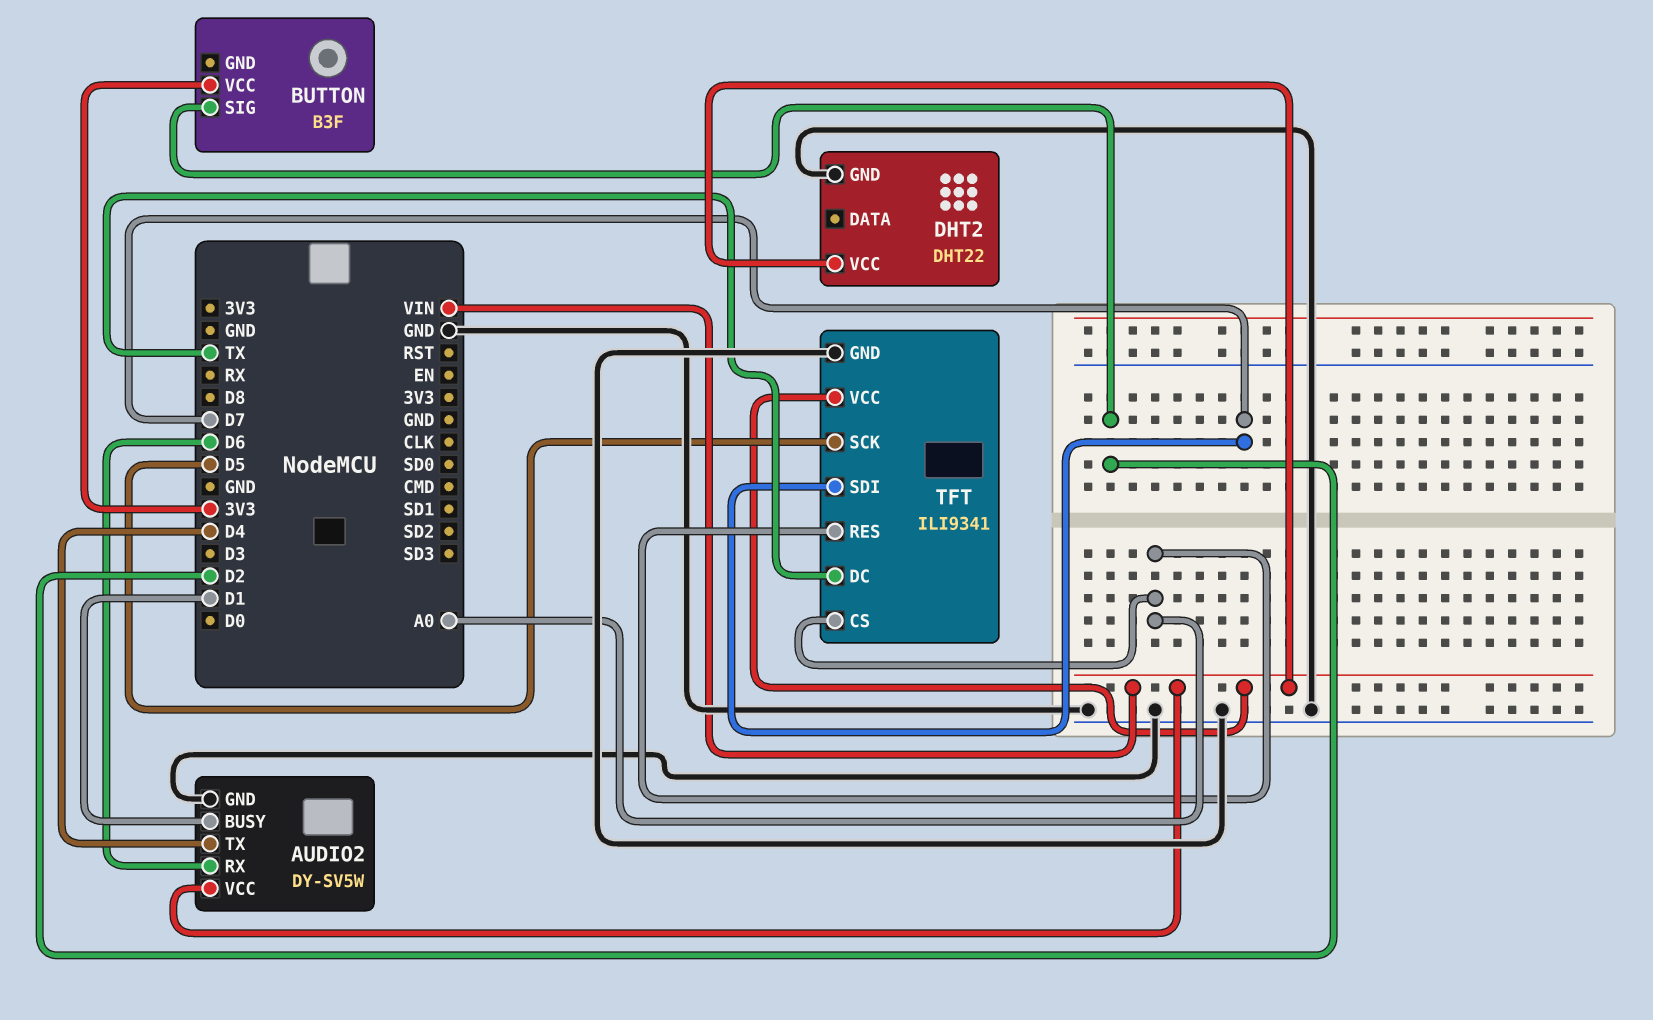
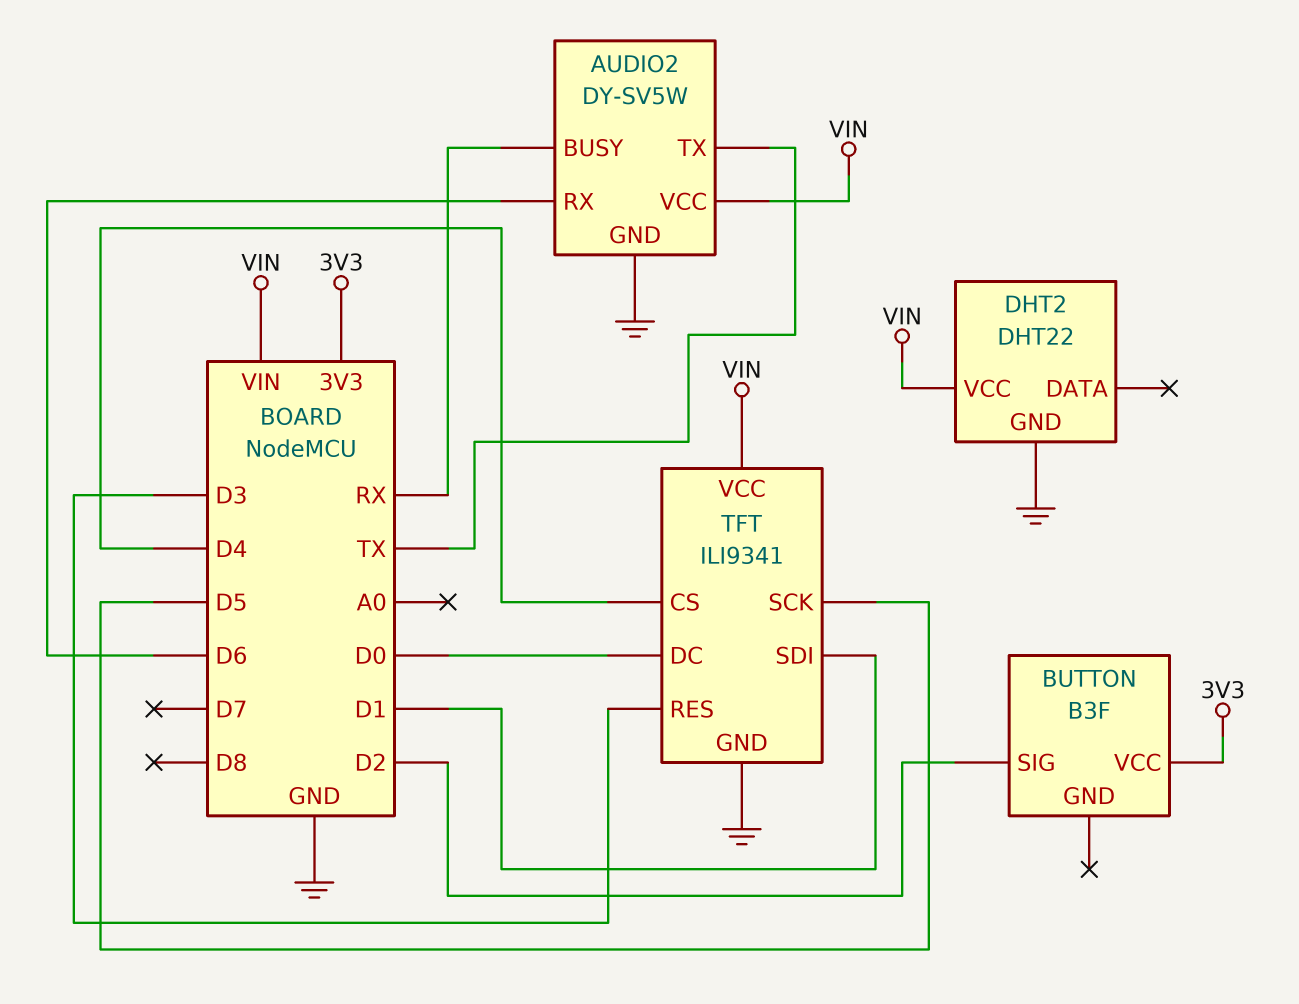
AUDIO2 pin BUSY: D1 -> RX
AUDIO2 pin TX: D4 -> TX
TFT pin CS: A0 -> D4
TFT pin DC: TX -> D0
TFT pin RES: A0 -> D3
TFT pin SDI: D7 -> D1

